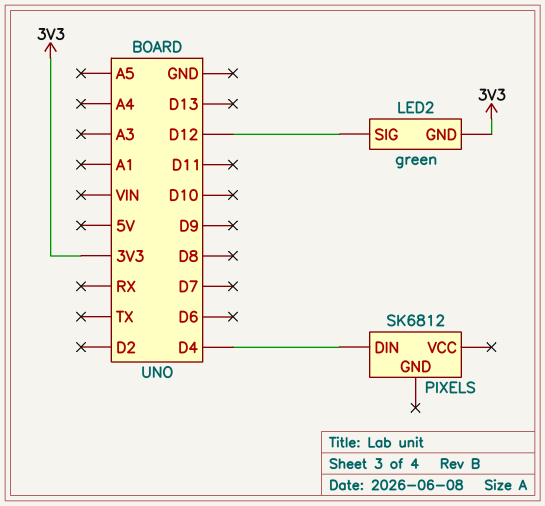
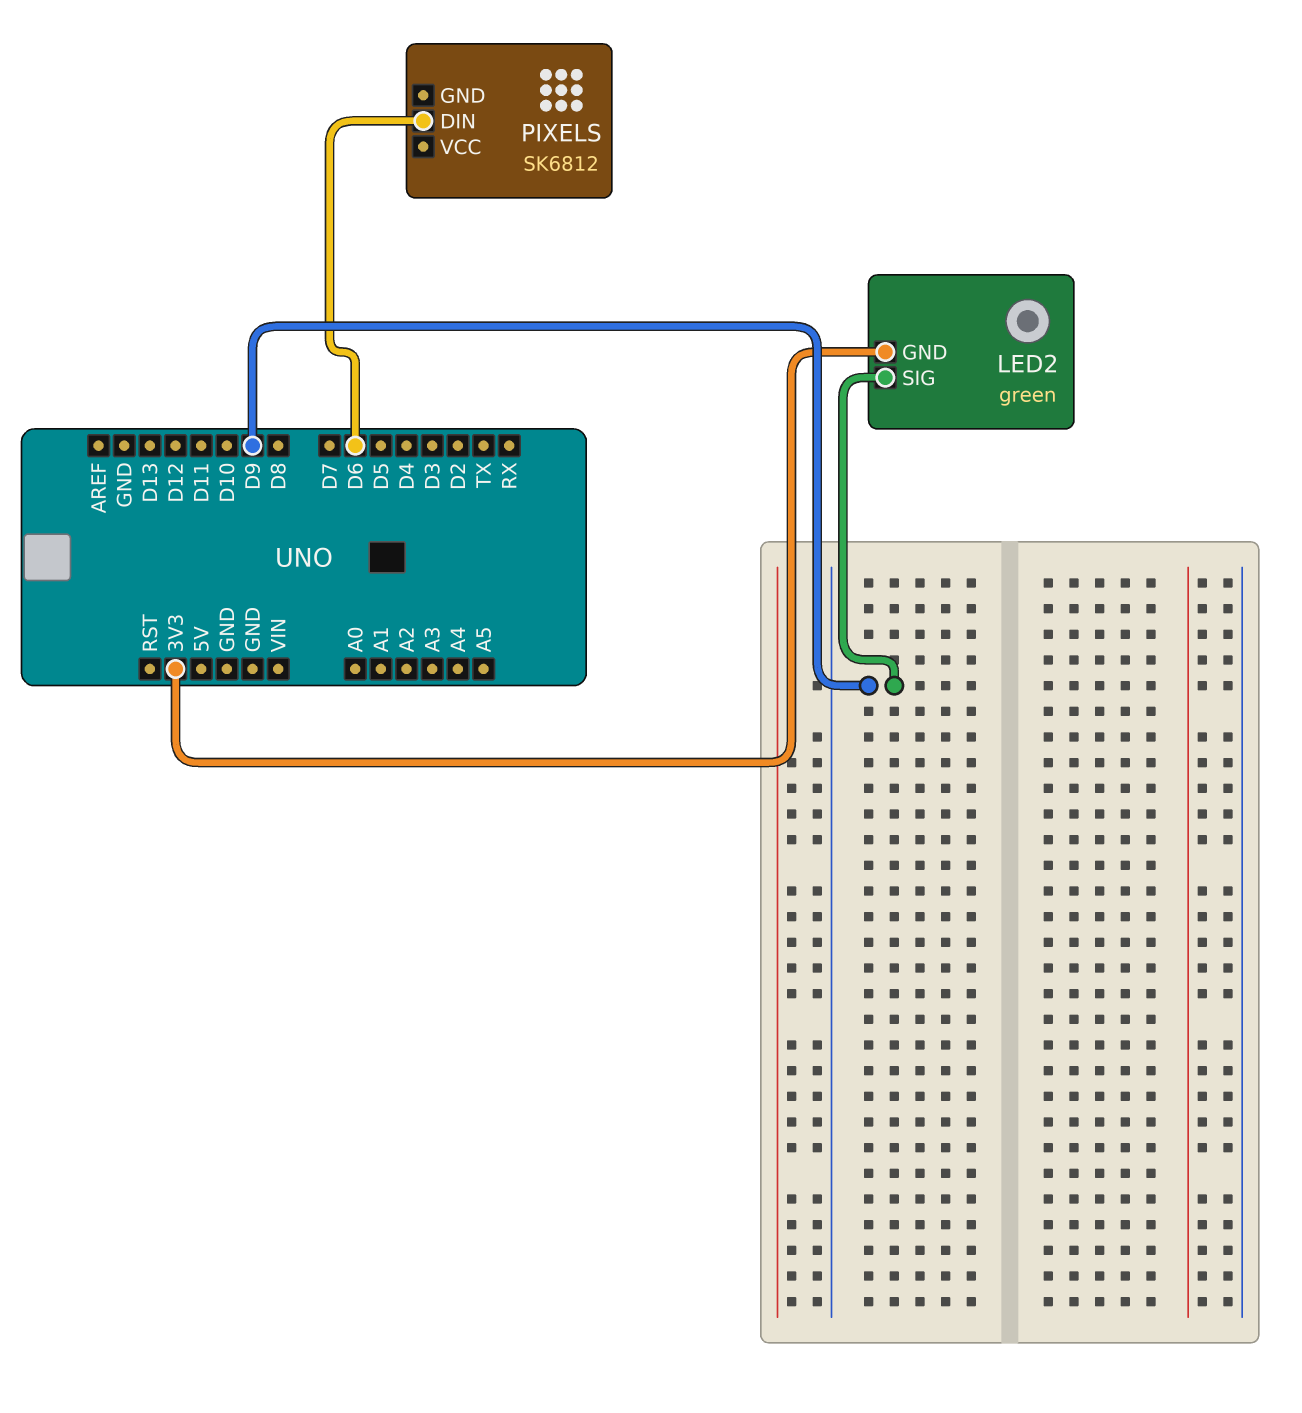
LED2 pin SIG: D12 -> D9
PIXELS pin DIN: D4 -> D6

